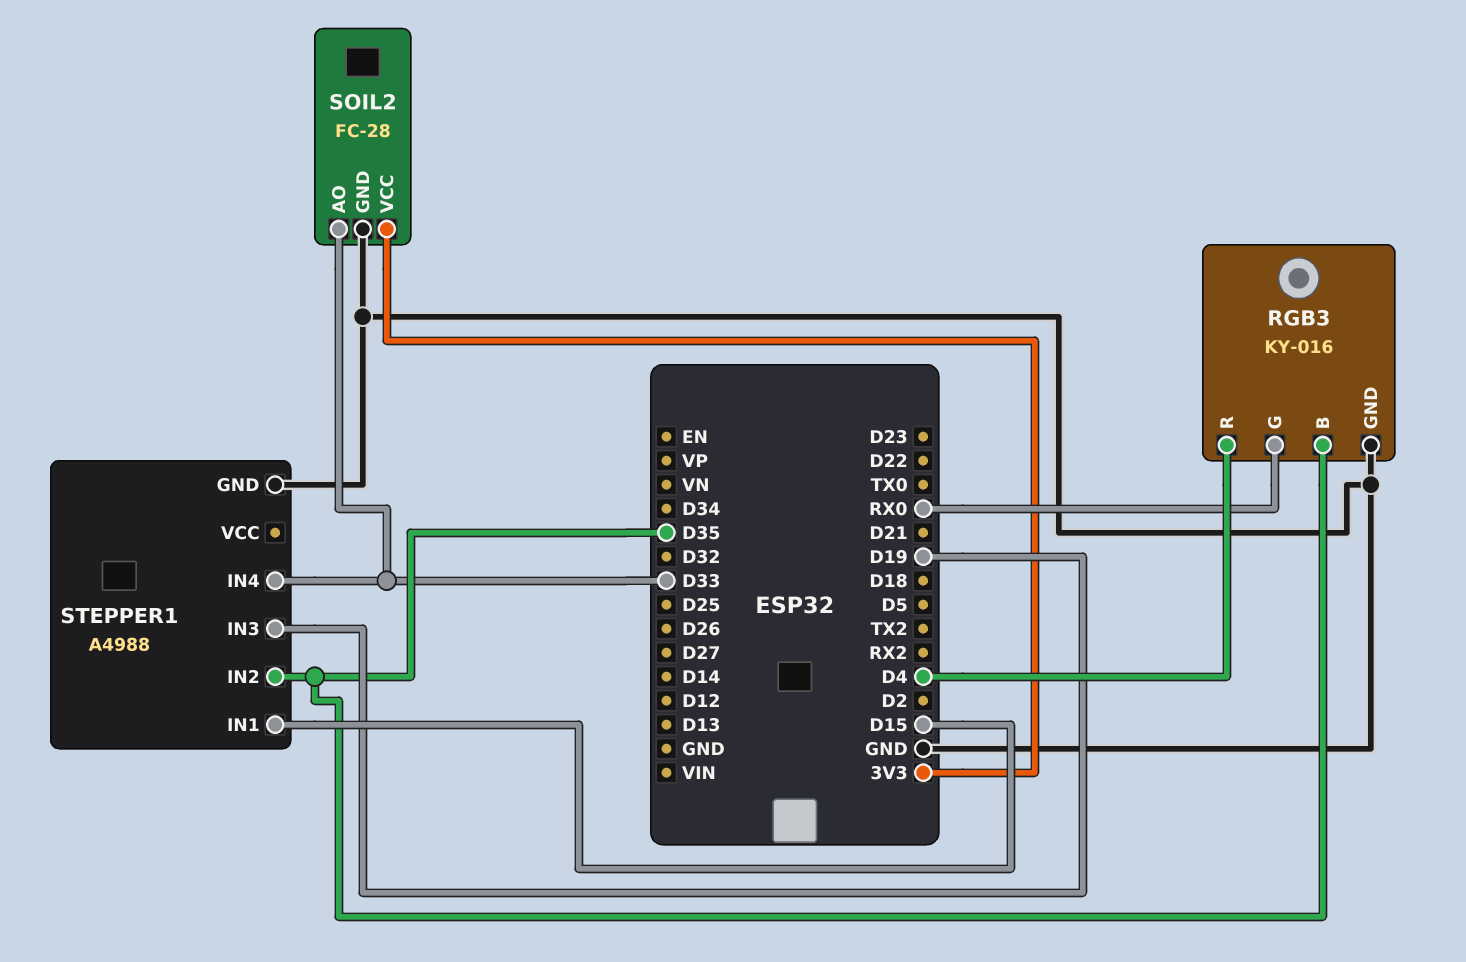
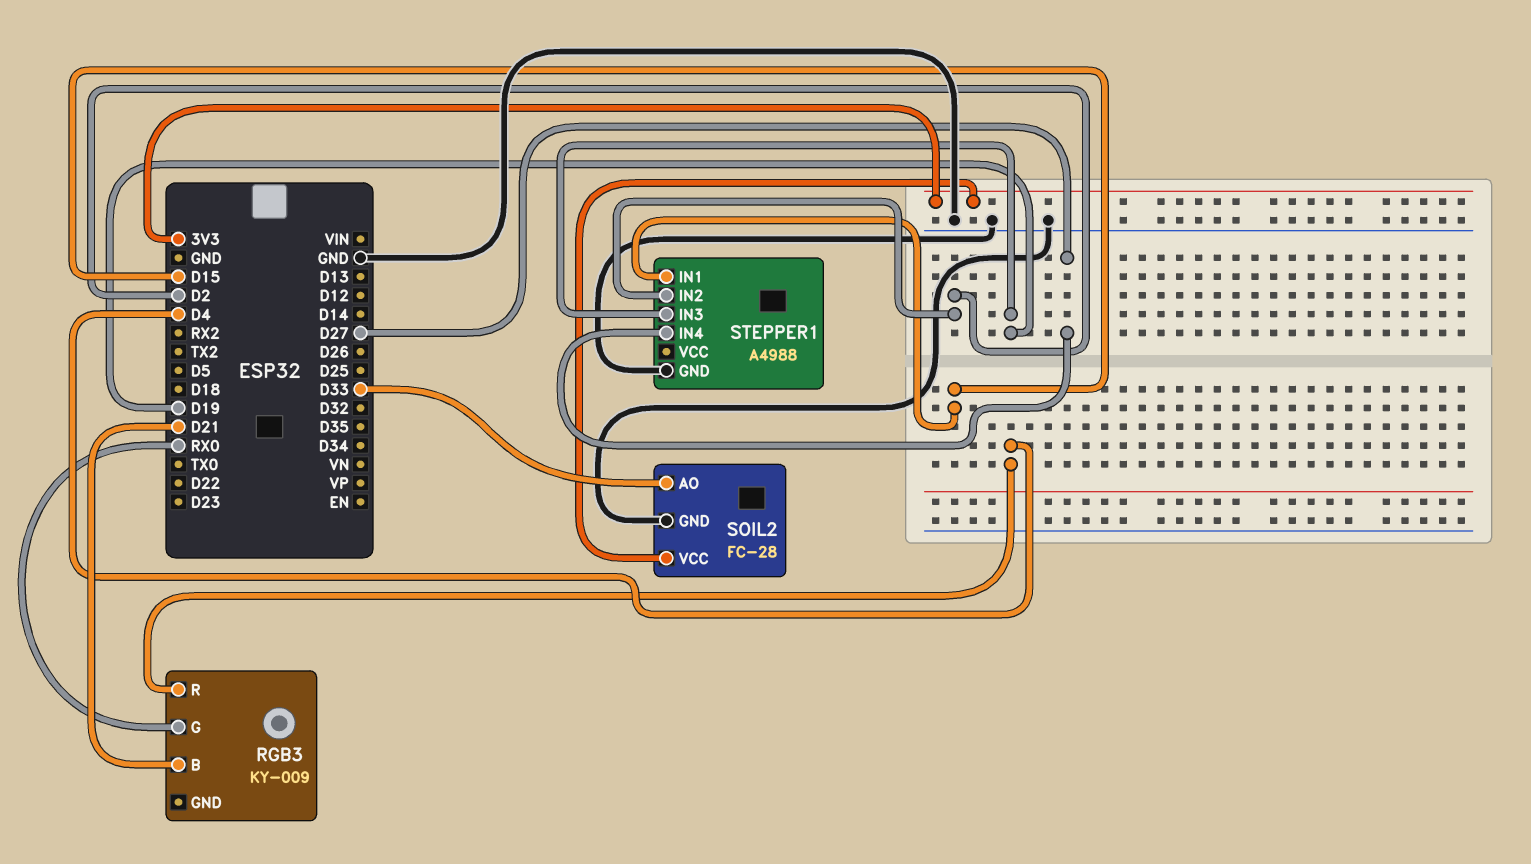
RGB3: KY-016 -> KY-009
RGB3 pin B: D35 -> D21
RGB3 pin GND: GND -> none
STEPPER1 pin IN2: D35 -> D2
STEPPER1 pin IN4: D33 -> D27

